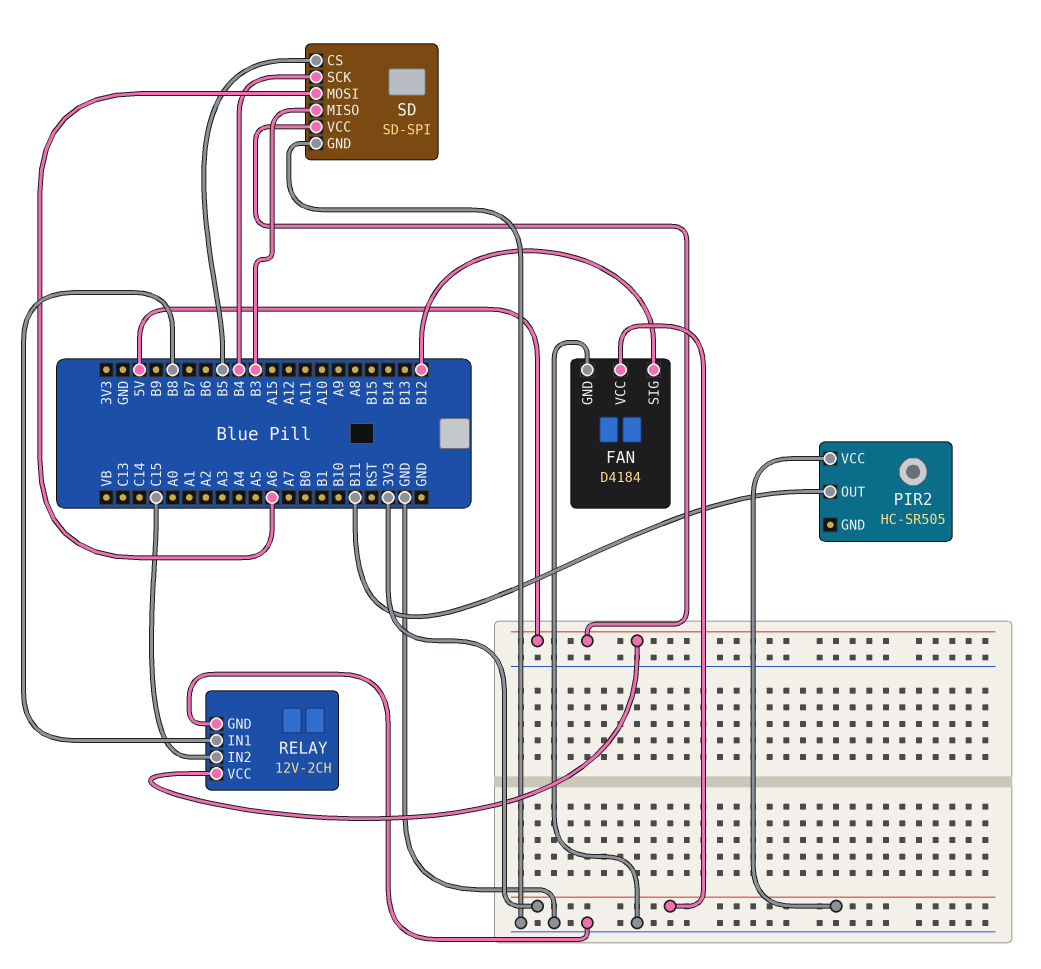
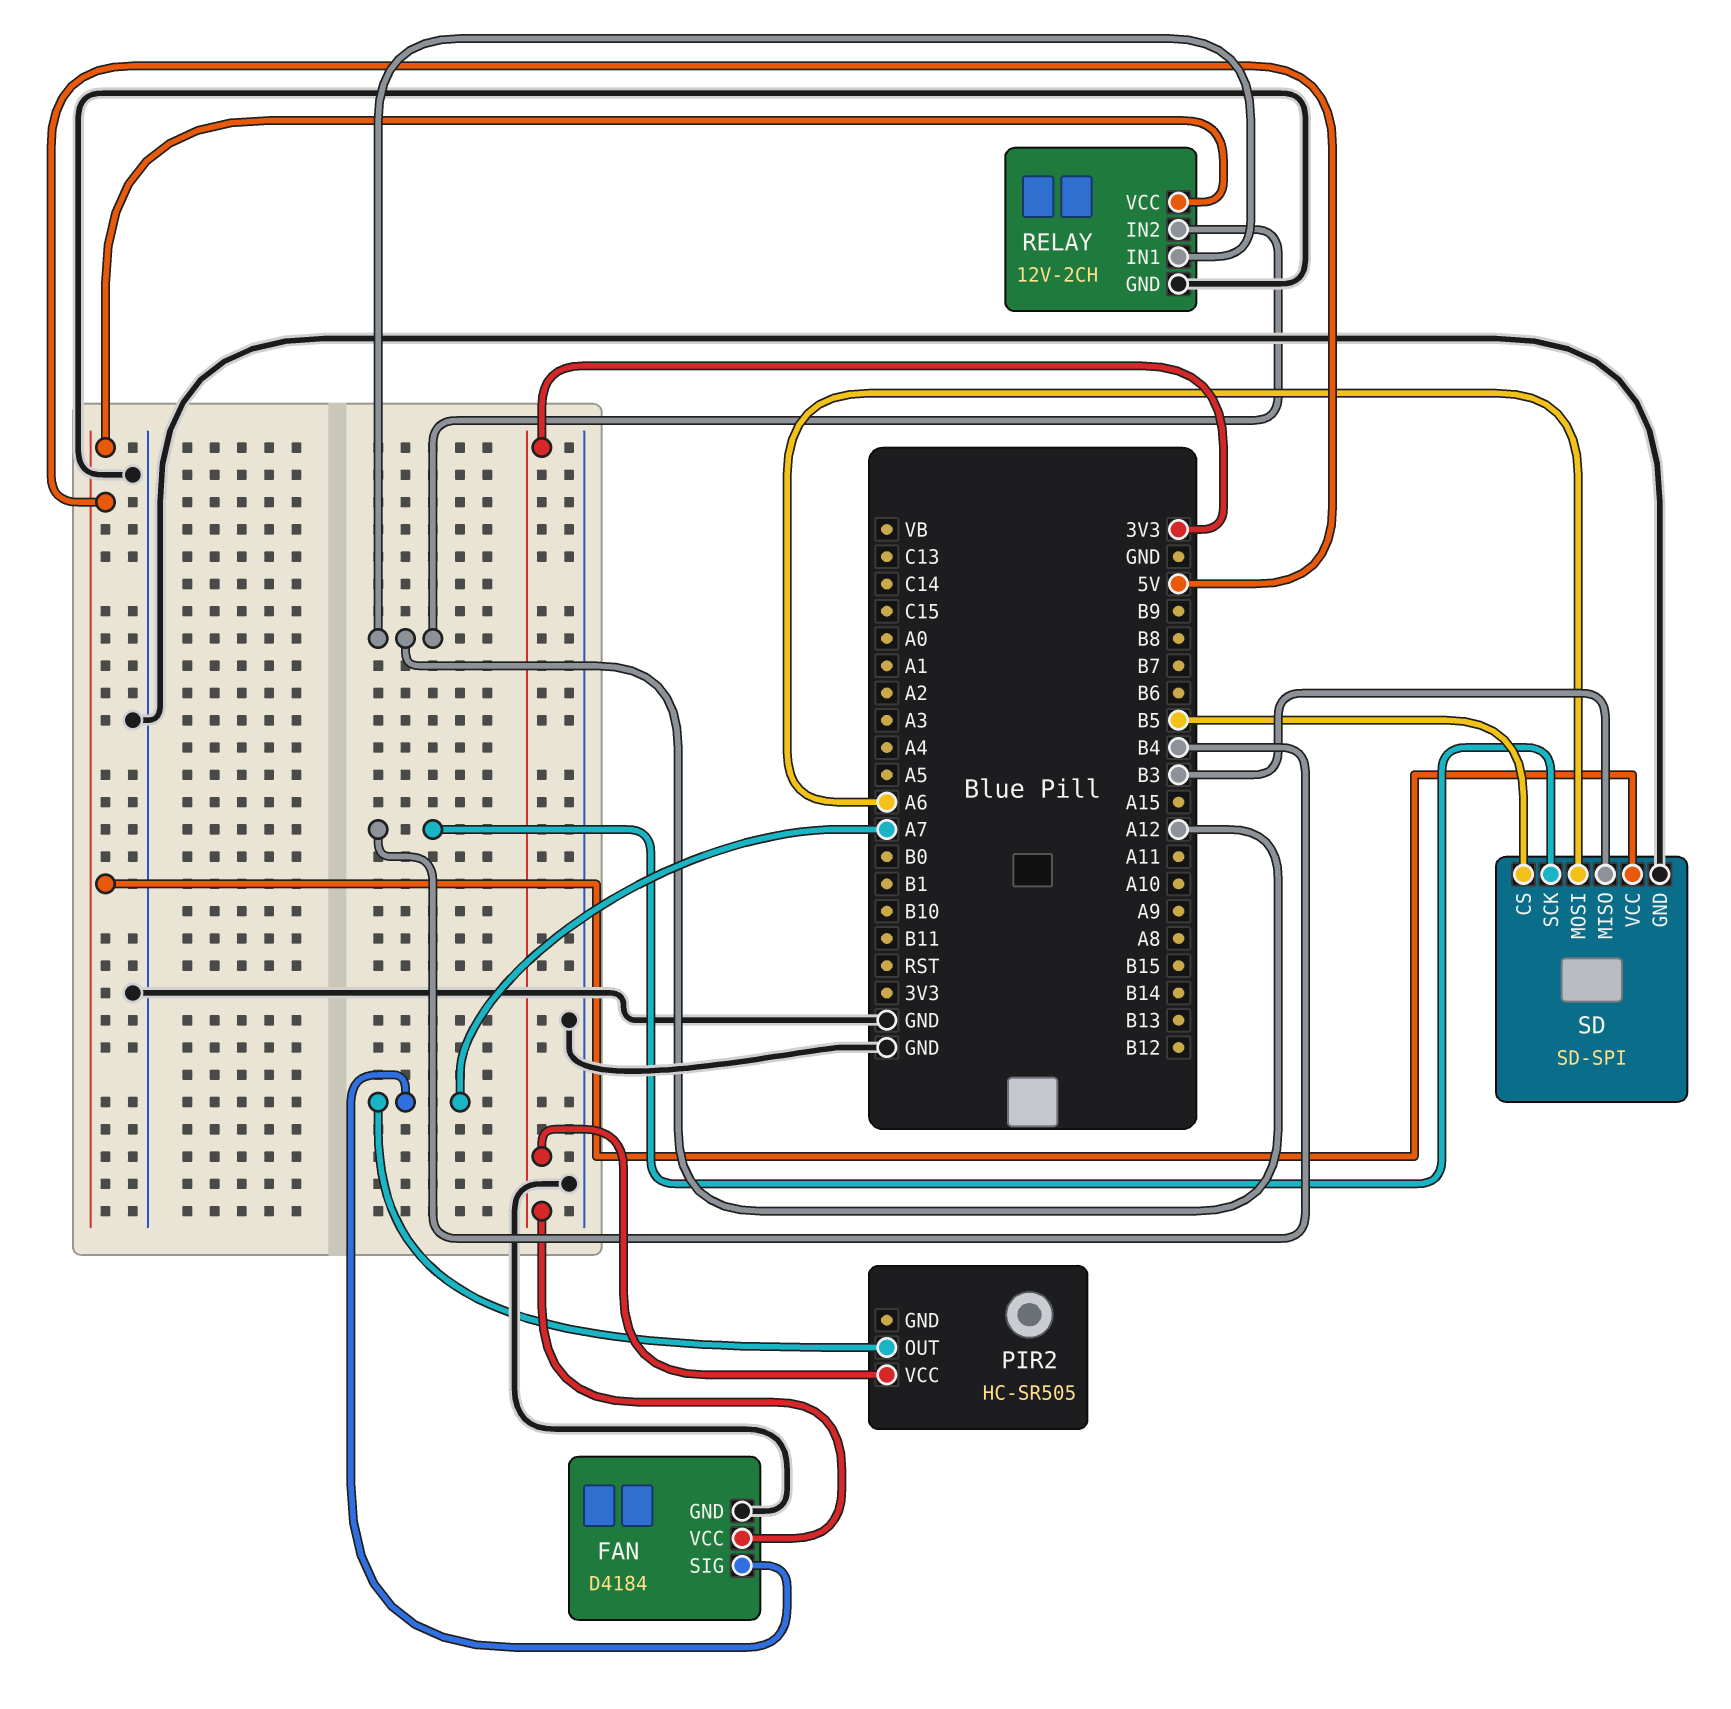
FAN pin SIG: B12 -> A7
PIR2 pin OUT: B11 -> A7
RELAY pin IN1: B8 -> A12
RELAY pin IN2: C15 -> A12

